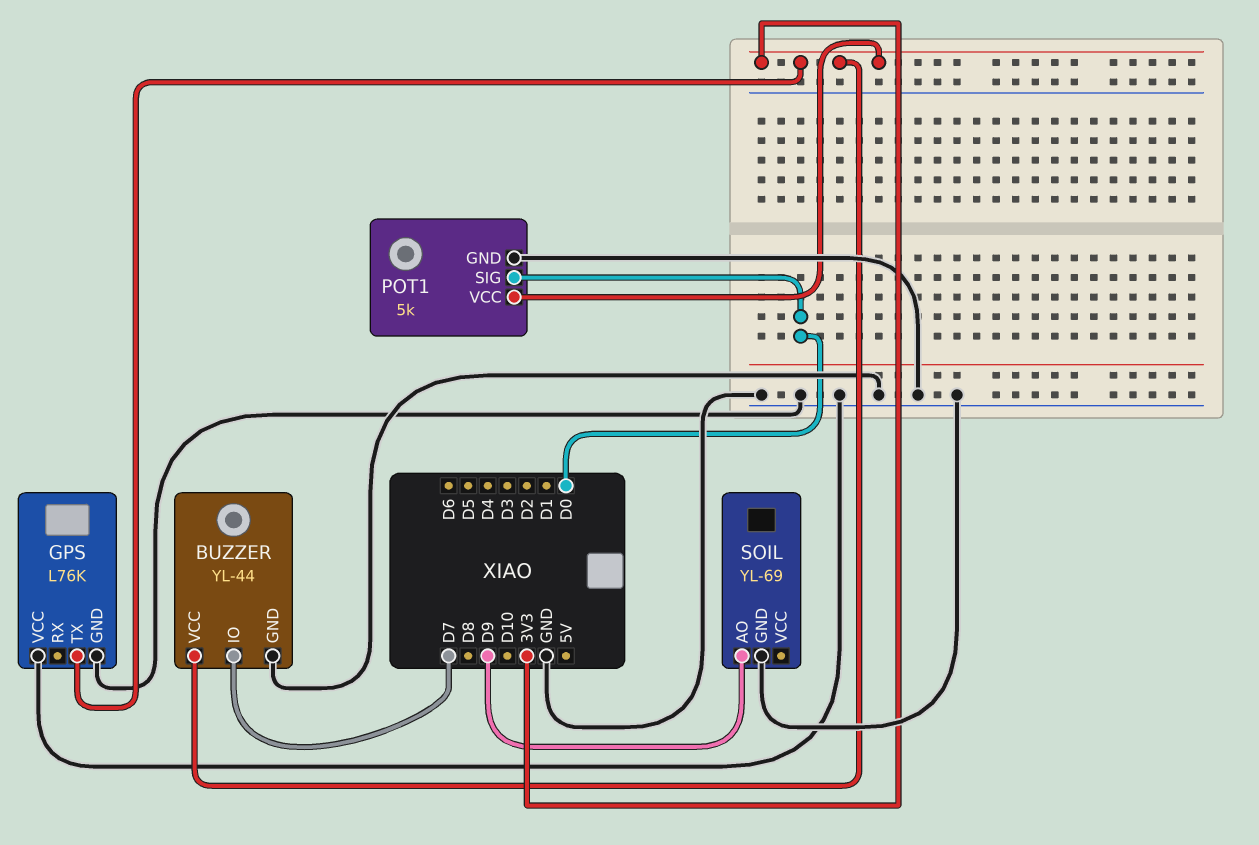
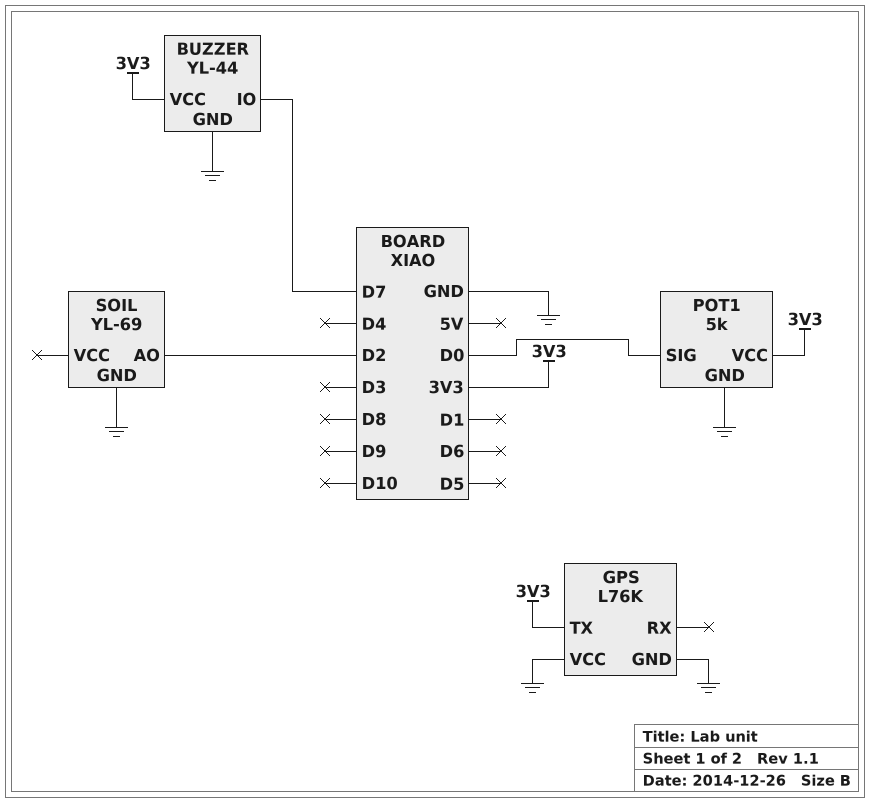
SOIL pin AO: D9 -> D2

